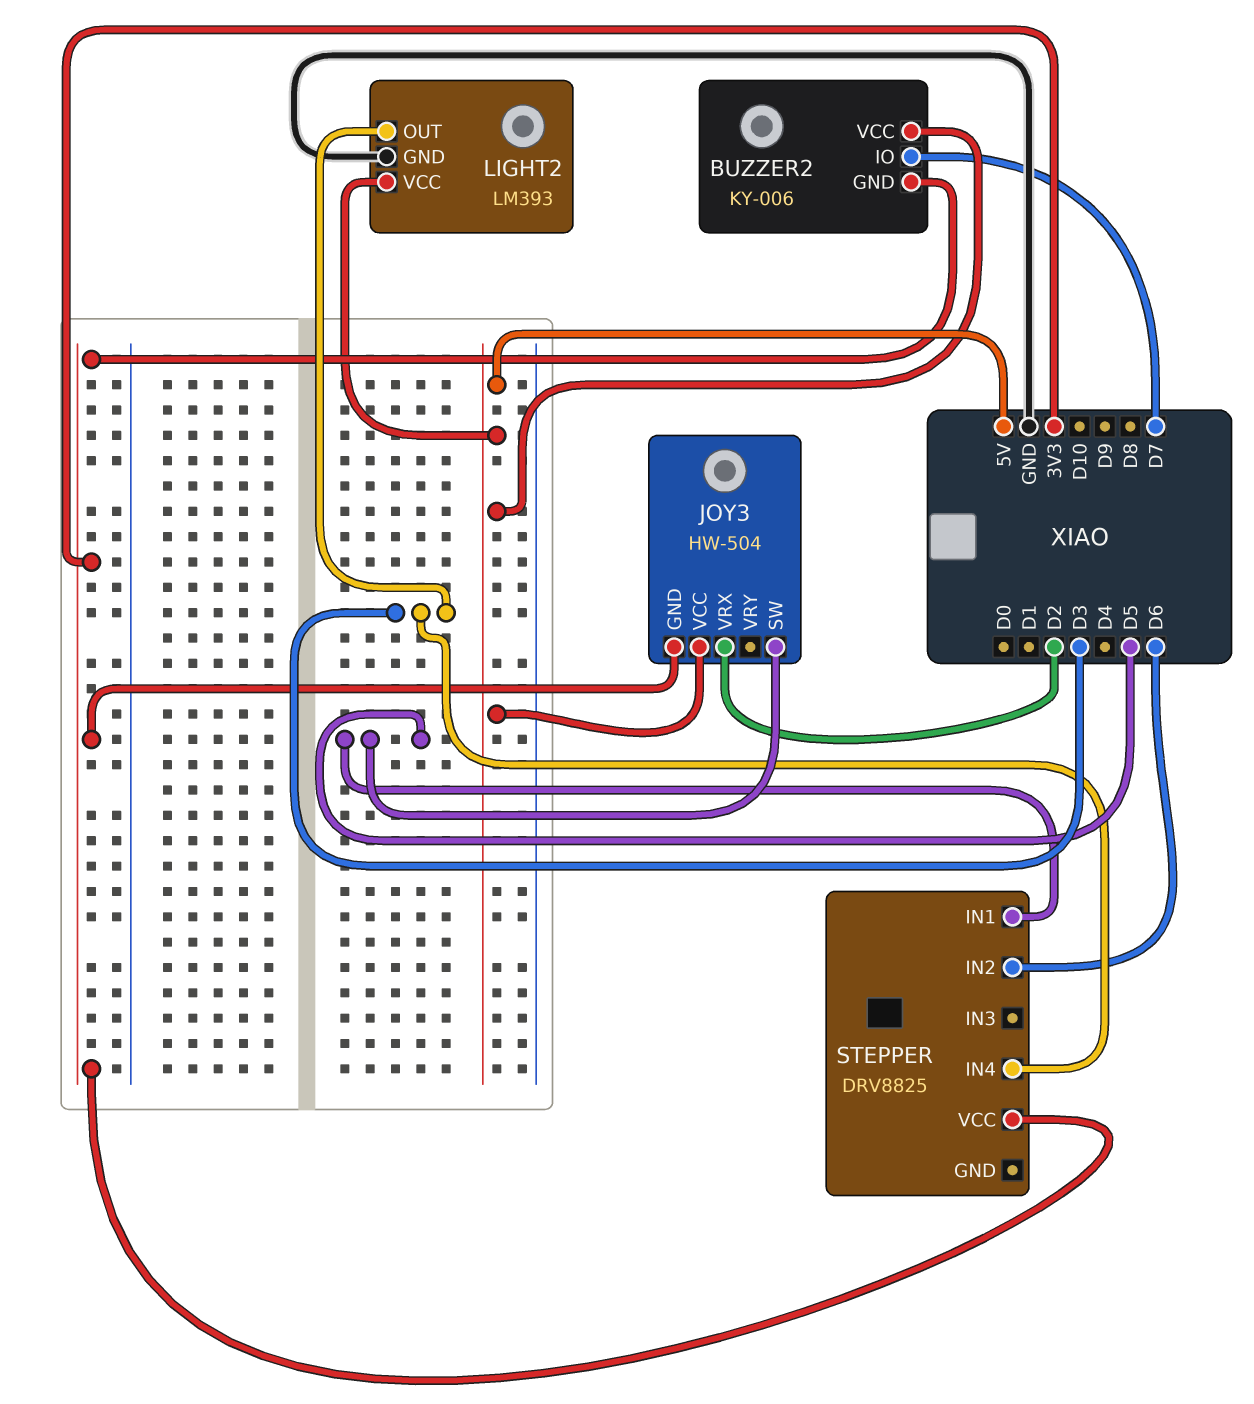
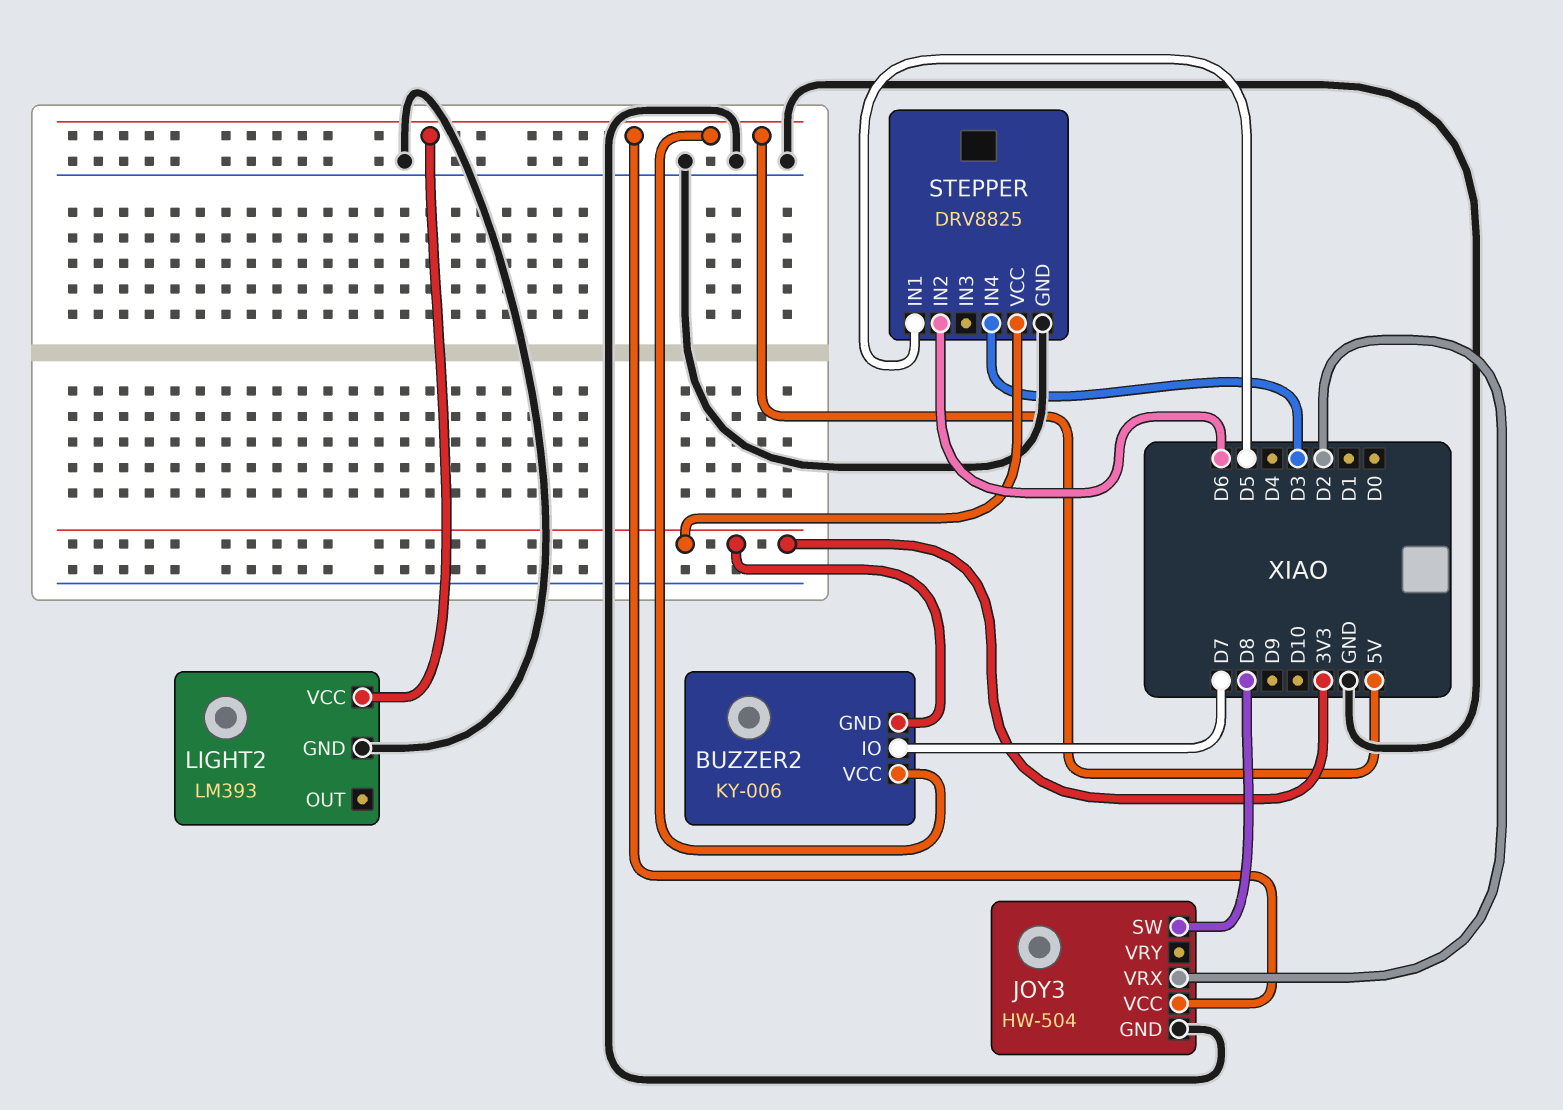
JOY3 pin GND: 3V3 -> GND
JOY3 pin SW: D5 -> D8
LIGHT2 pin OUT: D3 -> none
STEPPER pin GND: none -> GND

